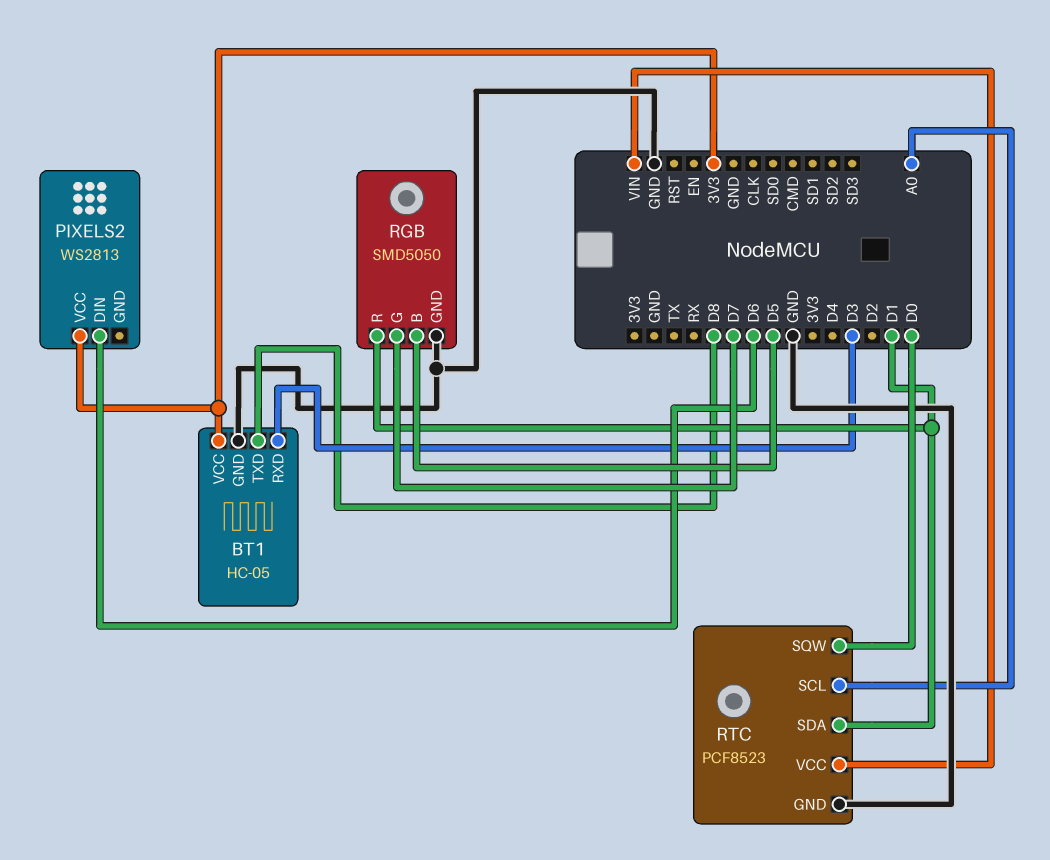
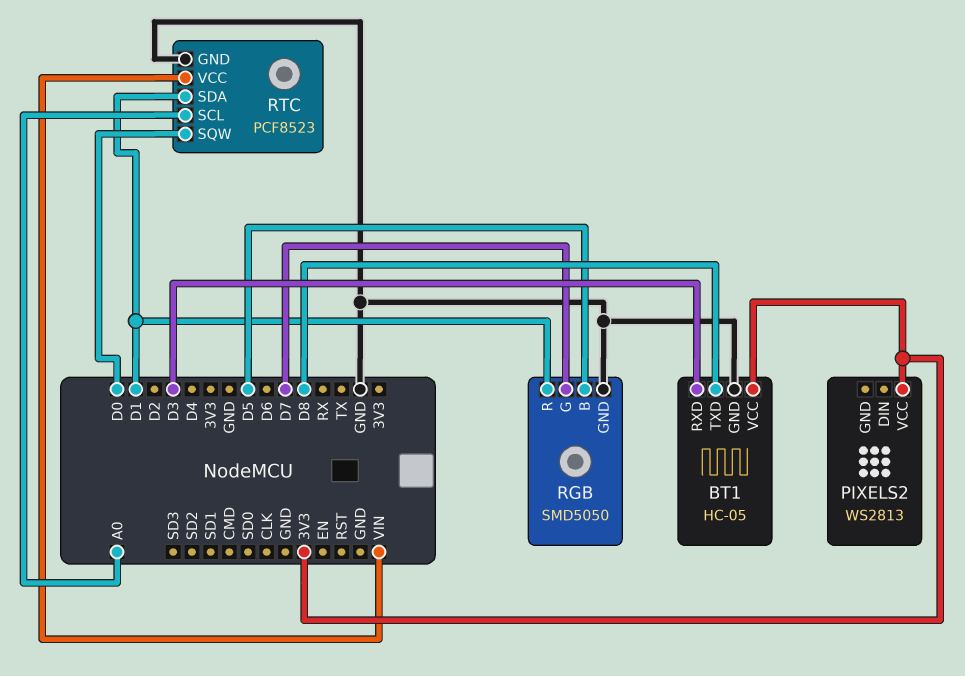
PIXELS2 pin DIN: D6 -> none

